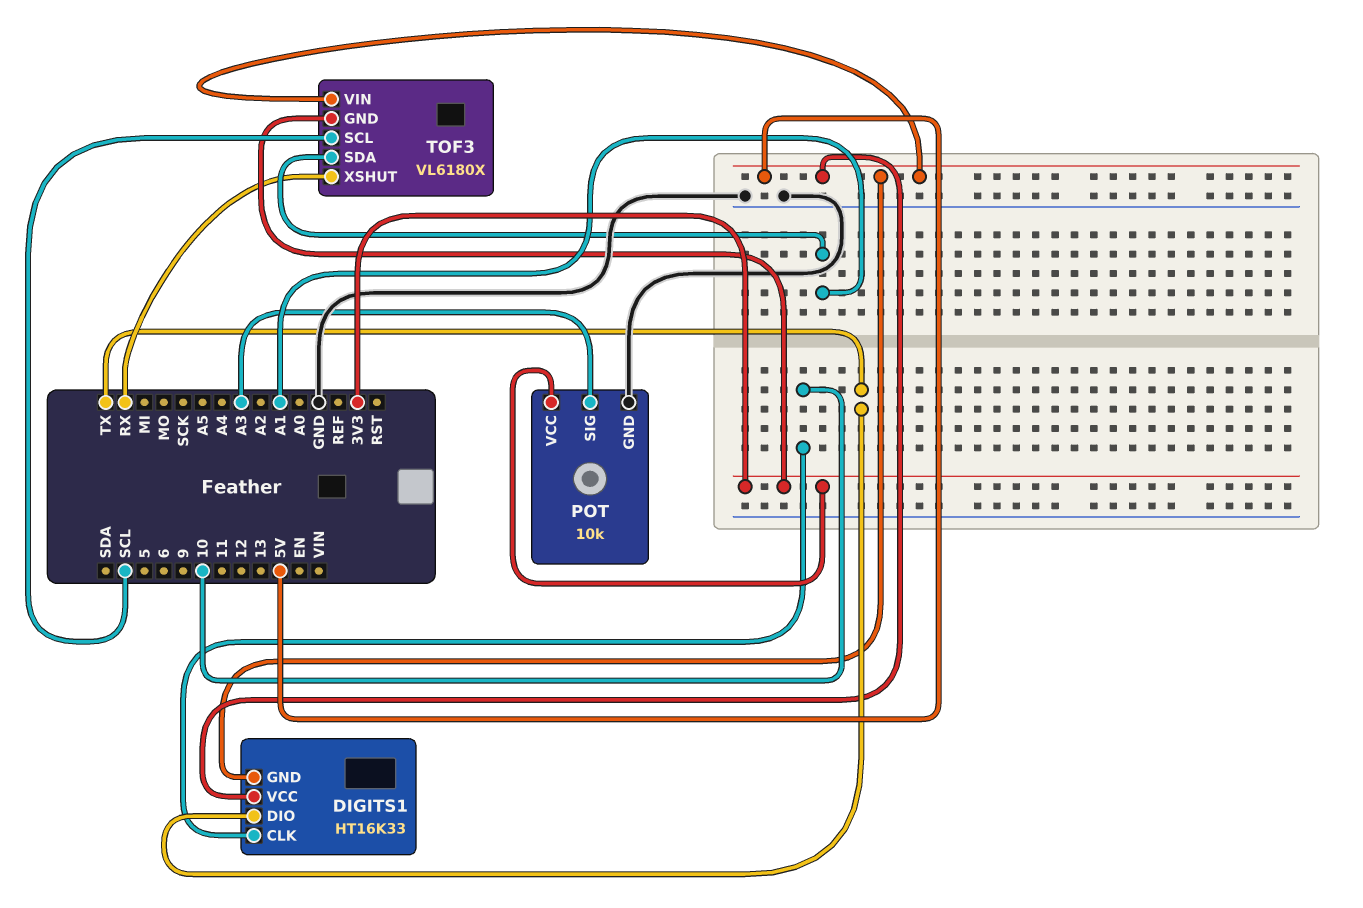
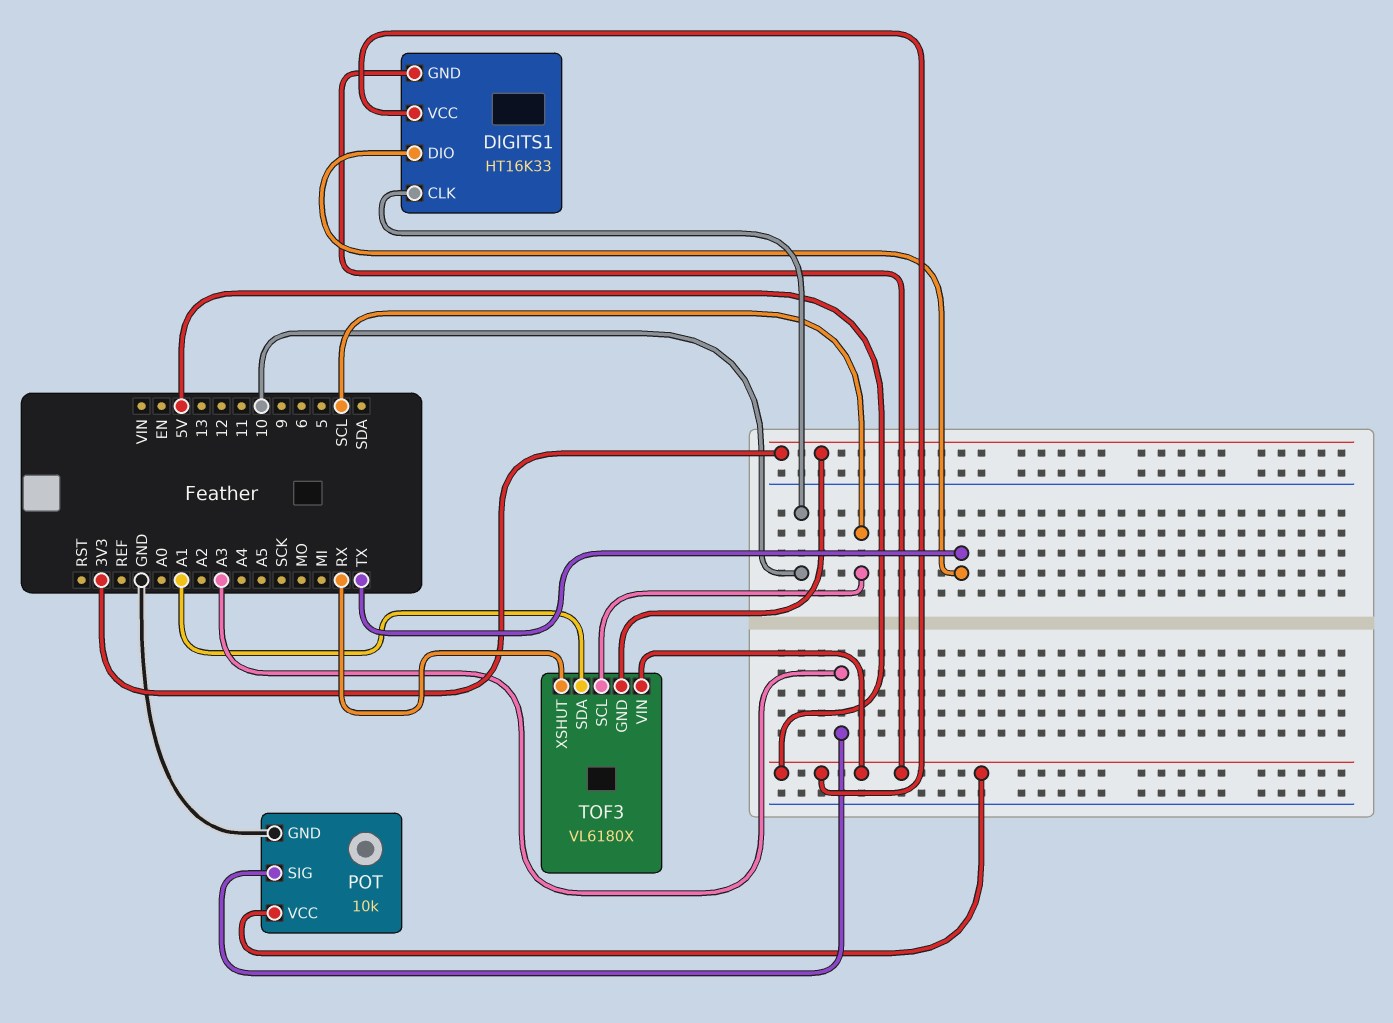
POT pin VCC: 3V3 -> 5V

